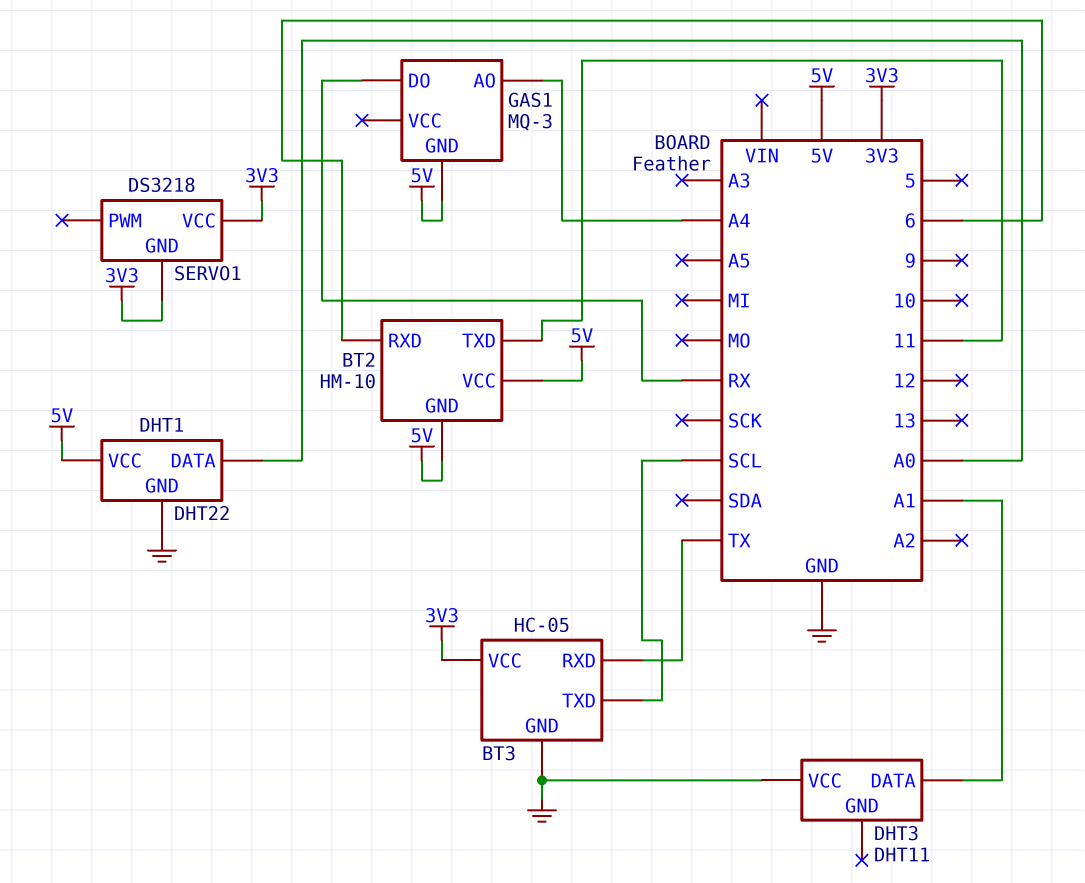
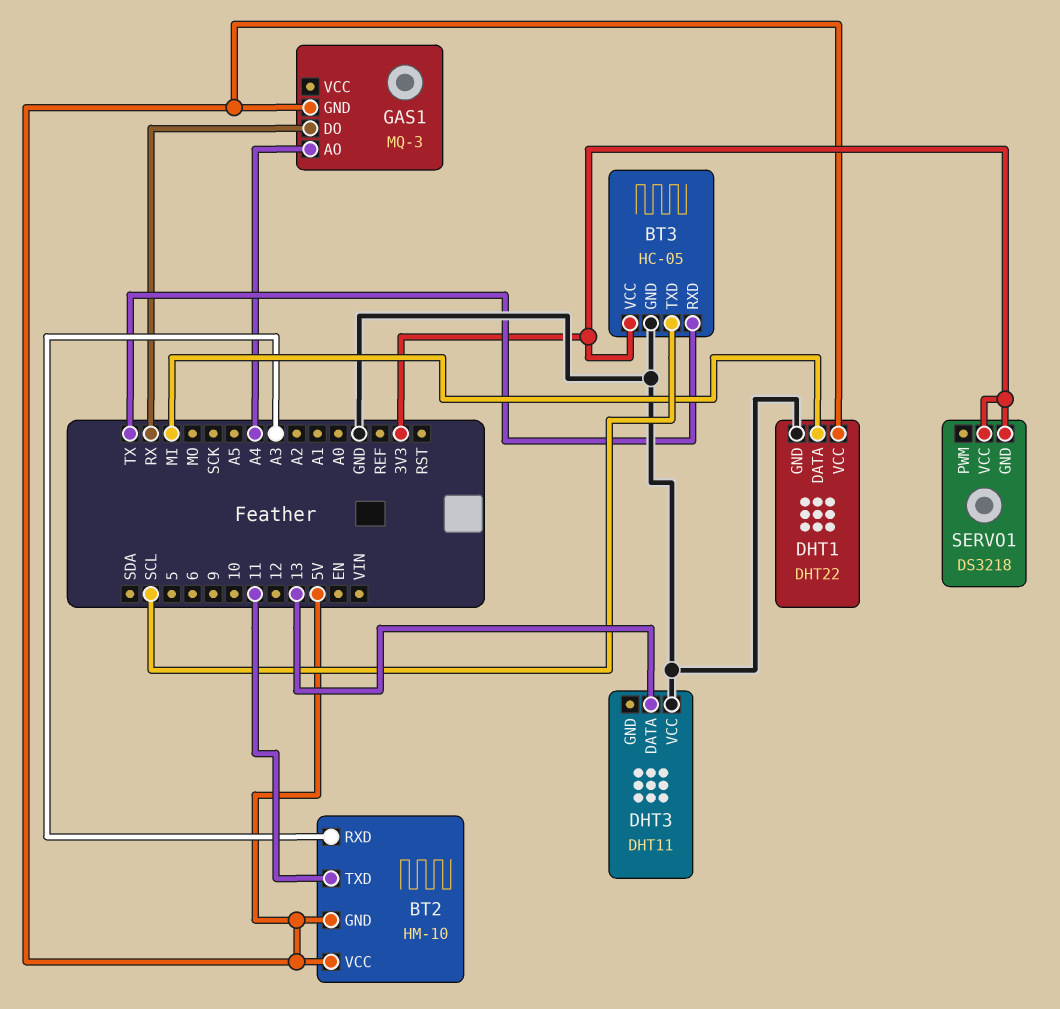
BT2 pin RXD: 6 -> A3
DHT1 pin DATA: A0 -> MI
DHT3 pin DATA: A1 -> 13

